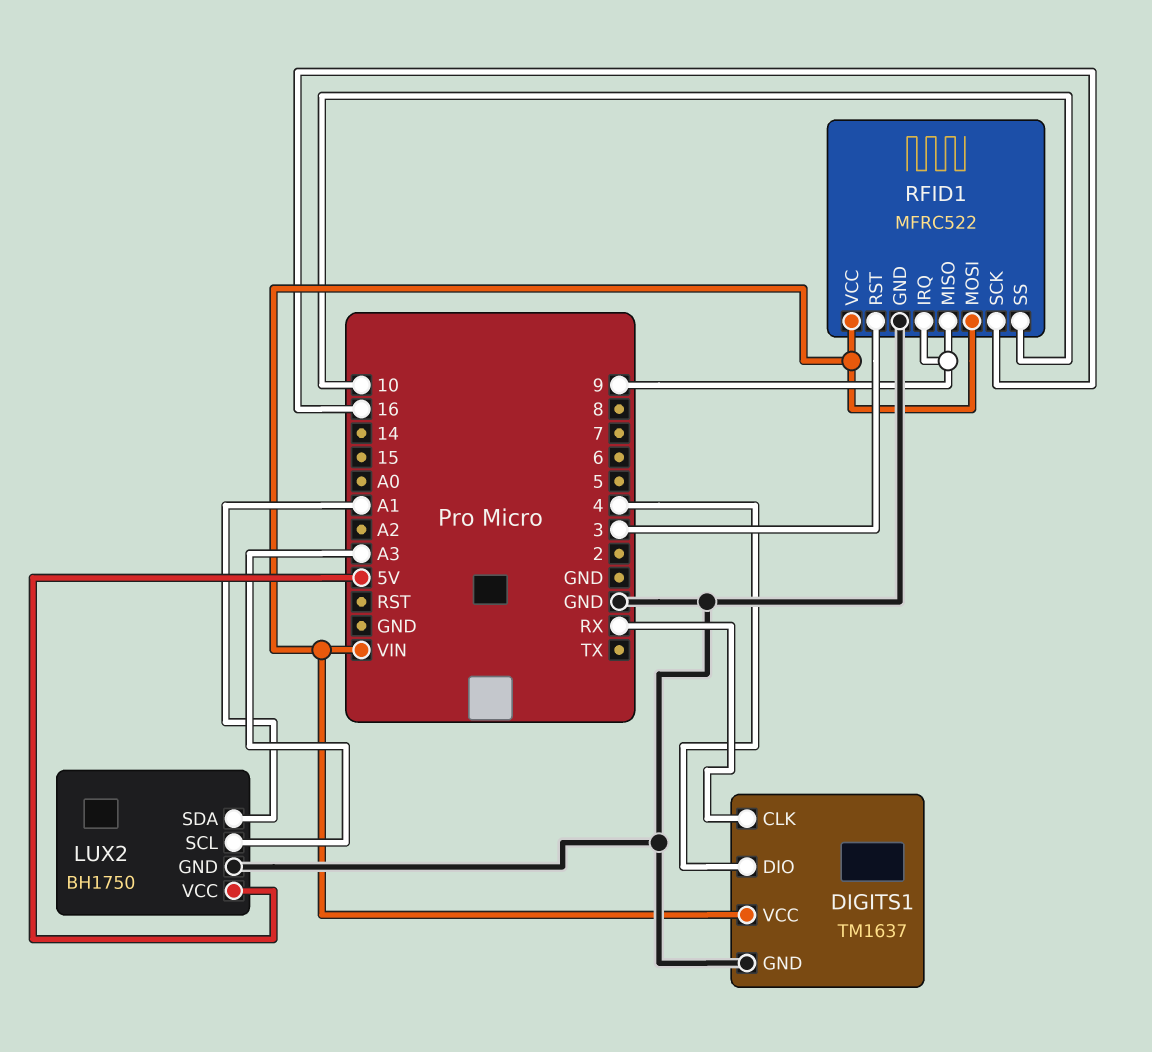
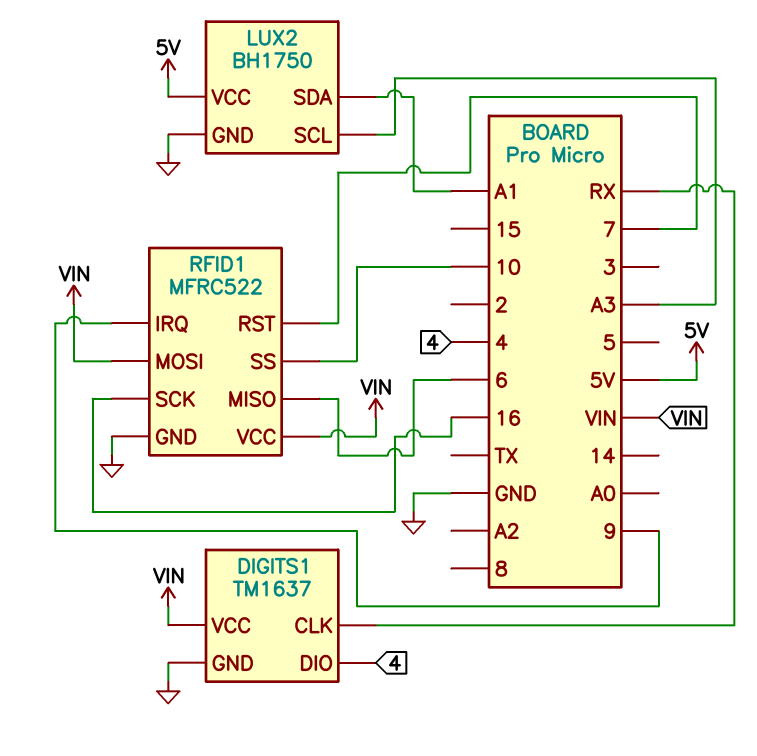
RFID1 pin MISO: 9 -> 6
RFID1 pin RST: 3 -> 7

